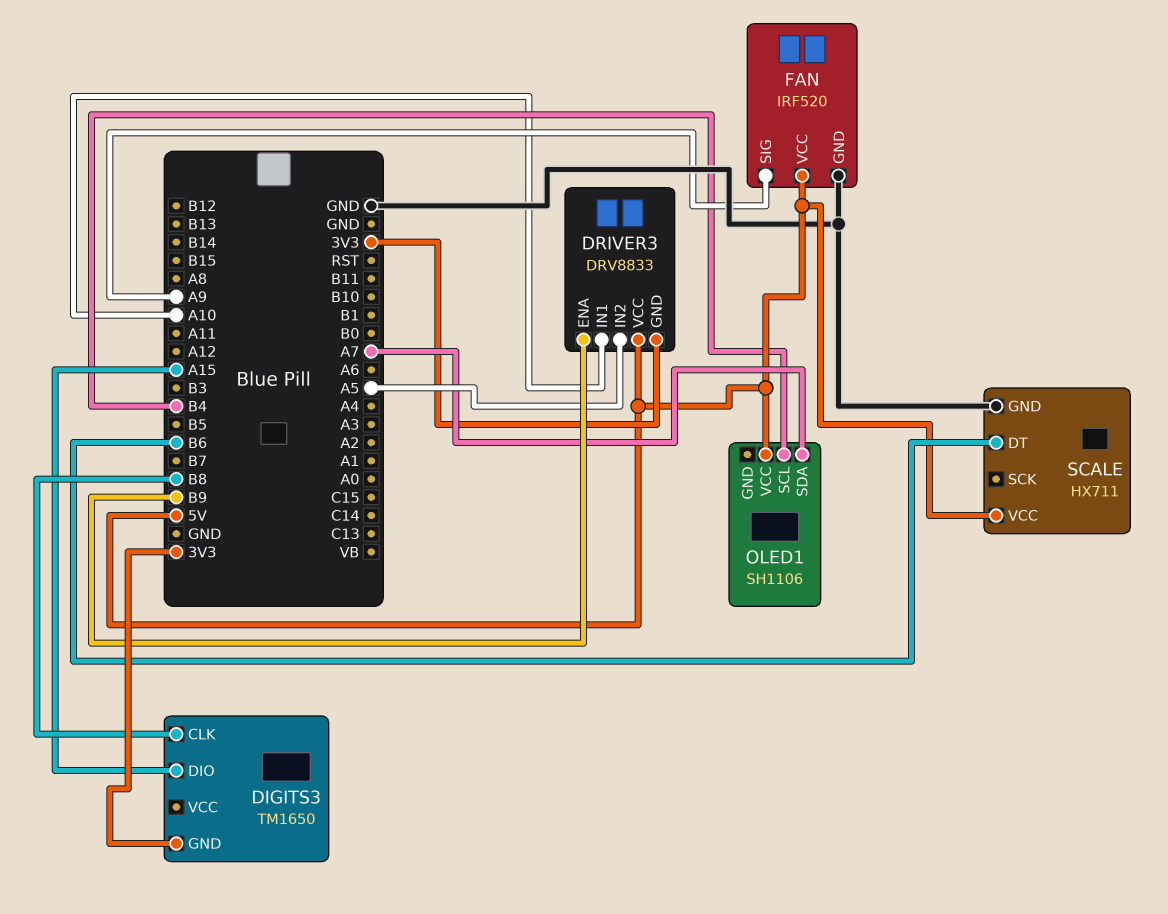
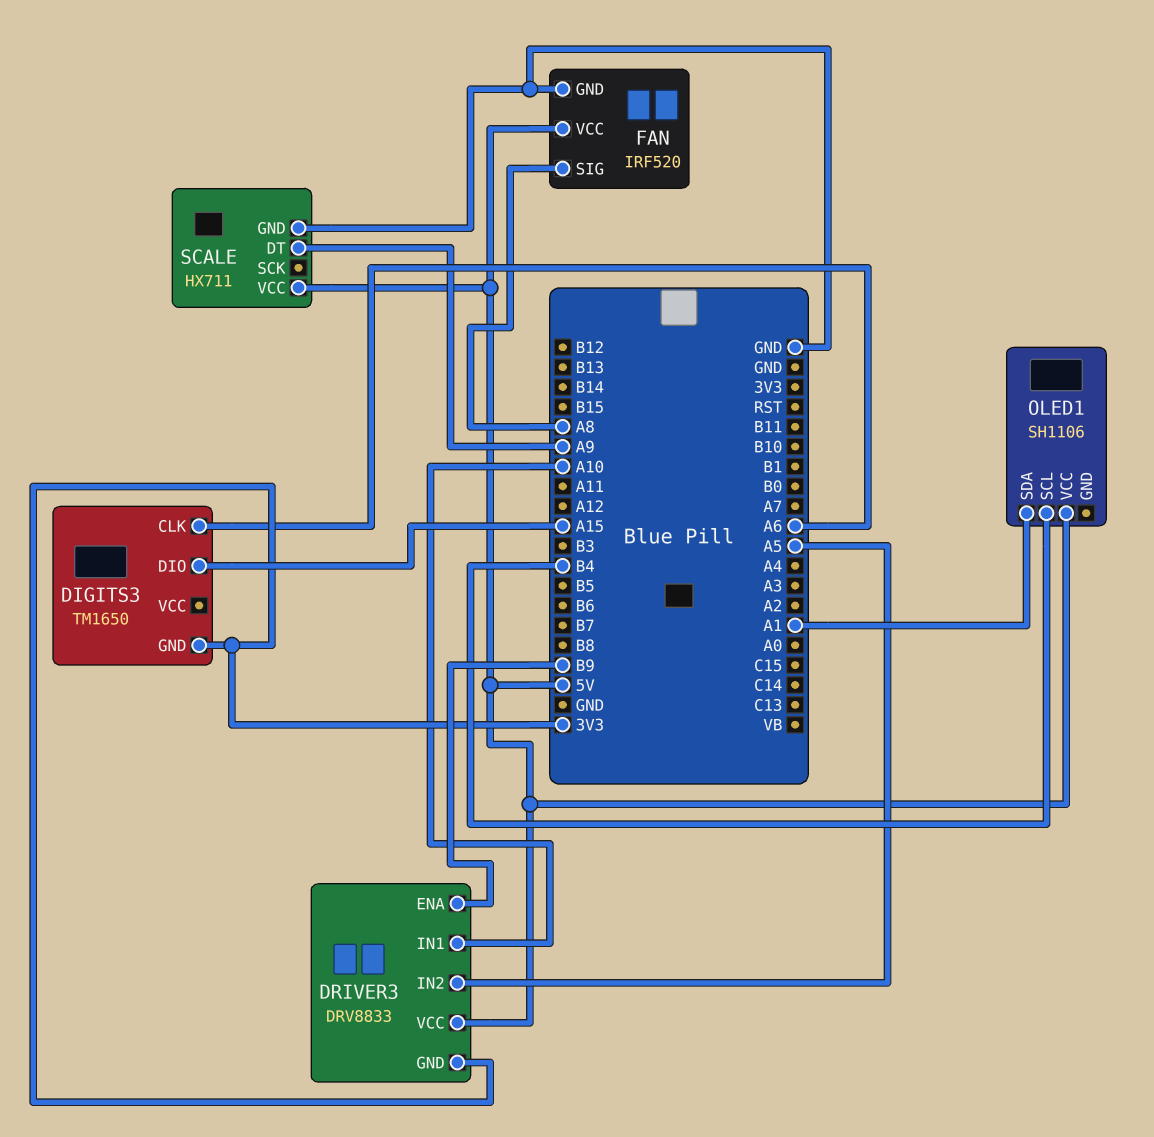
DIGITS3 pin CLK: B8 -> A6
FAN pin SIG: A9 -> A8
OLED1 pin SDA: A7 -> A1
SCALE pin DT: B6 -> A9

